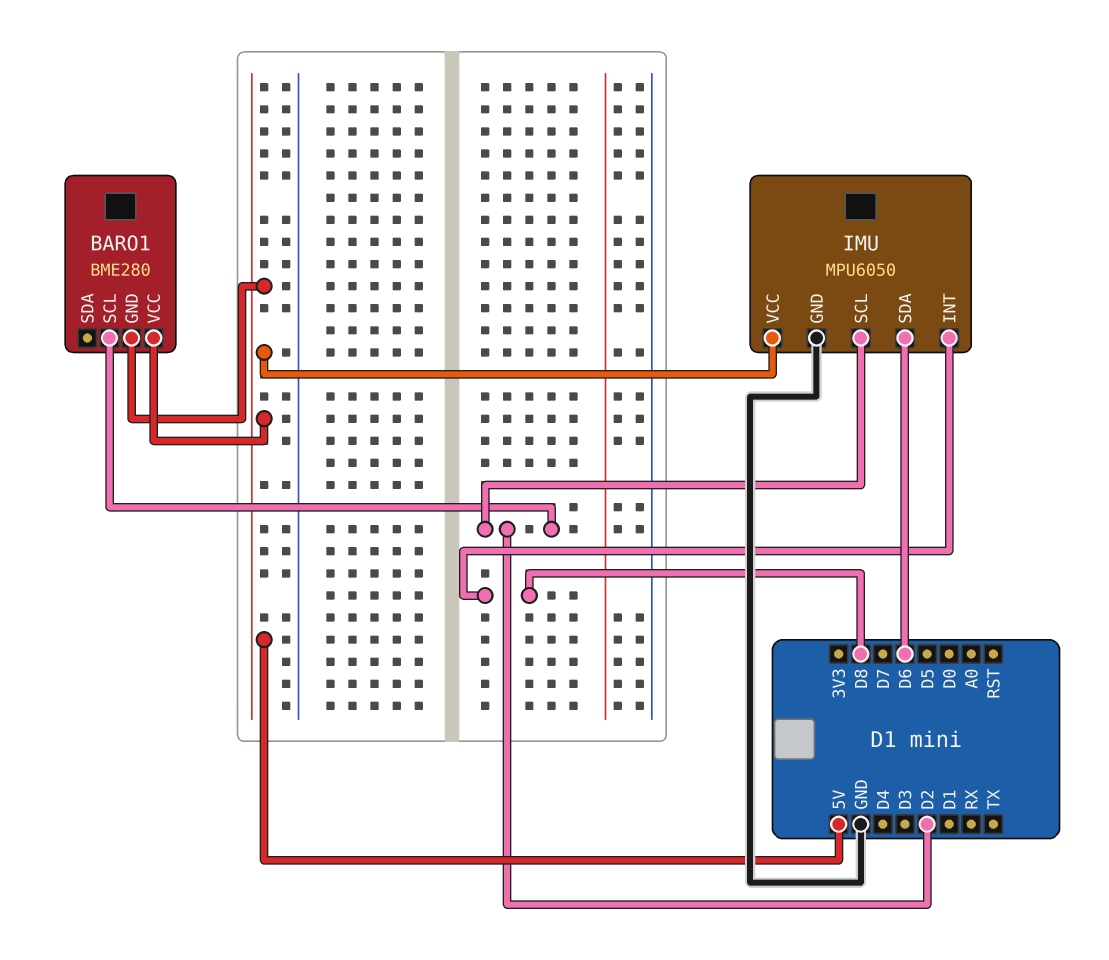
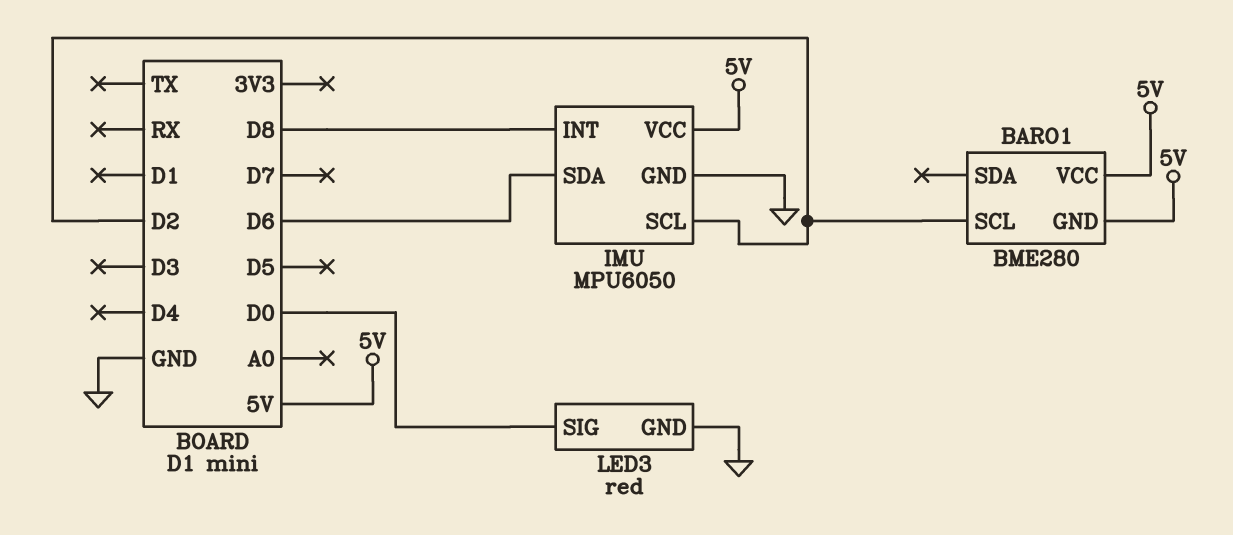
LED3: none -> red
LED3 pin GND: none -> GND
LED3 pin SIG: none -> D0

